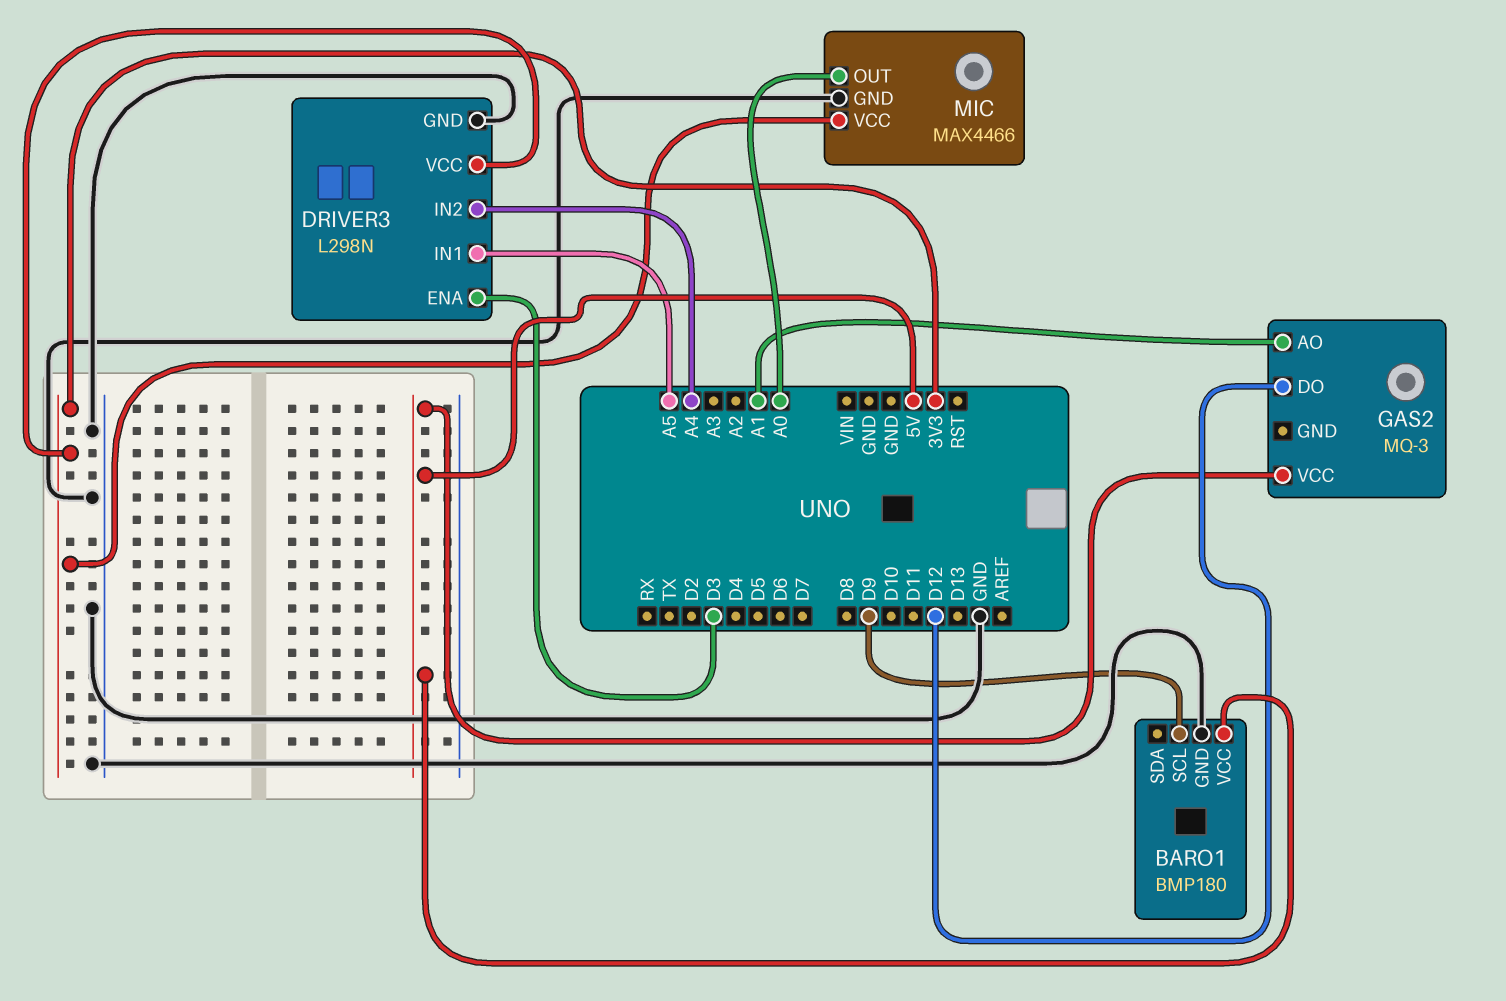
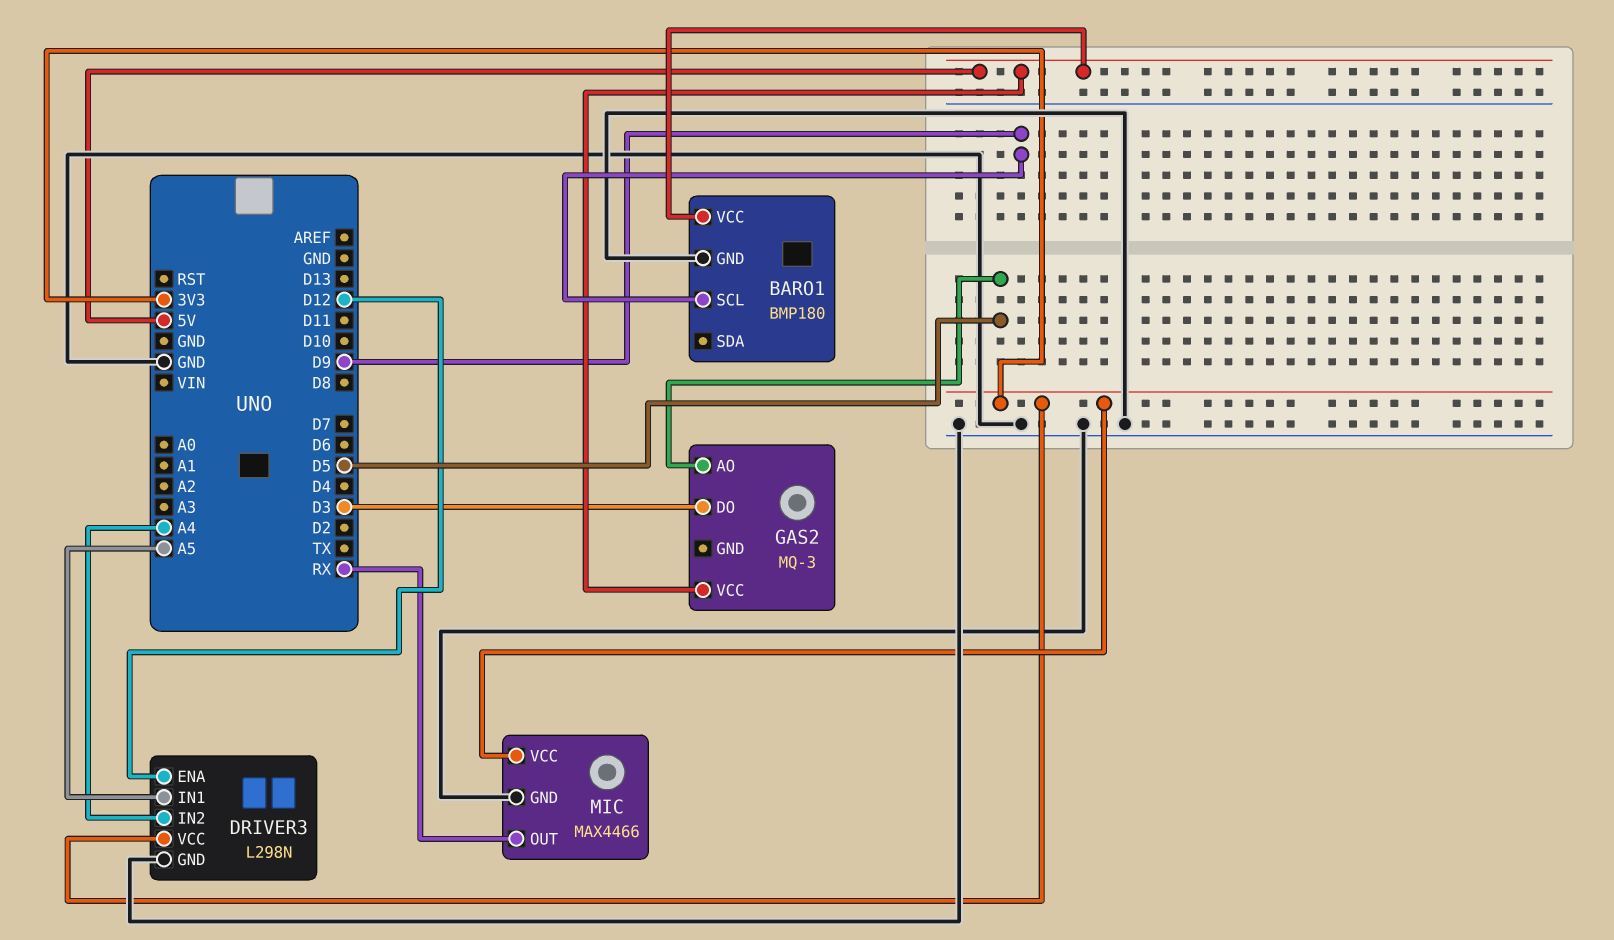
DRIVER3 pin ENA: D3 -> D12
GAS2 pin AO: A1 -> D5
GAS2 pin DO: D12 -> D3
MIC pin OUT: A0 -> RX

